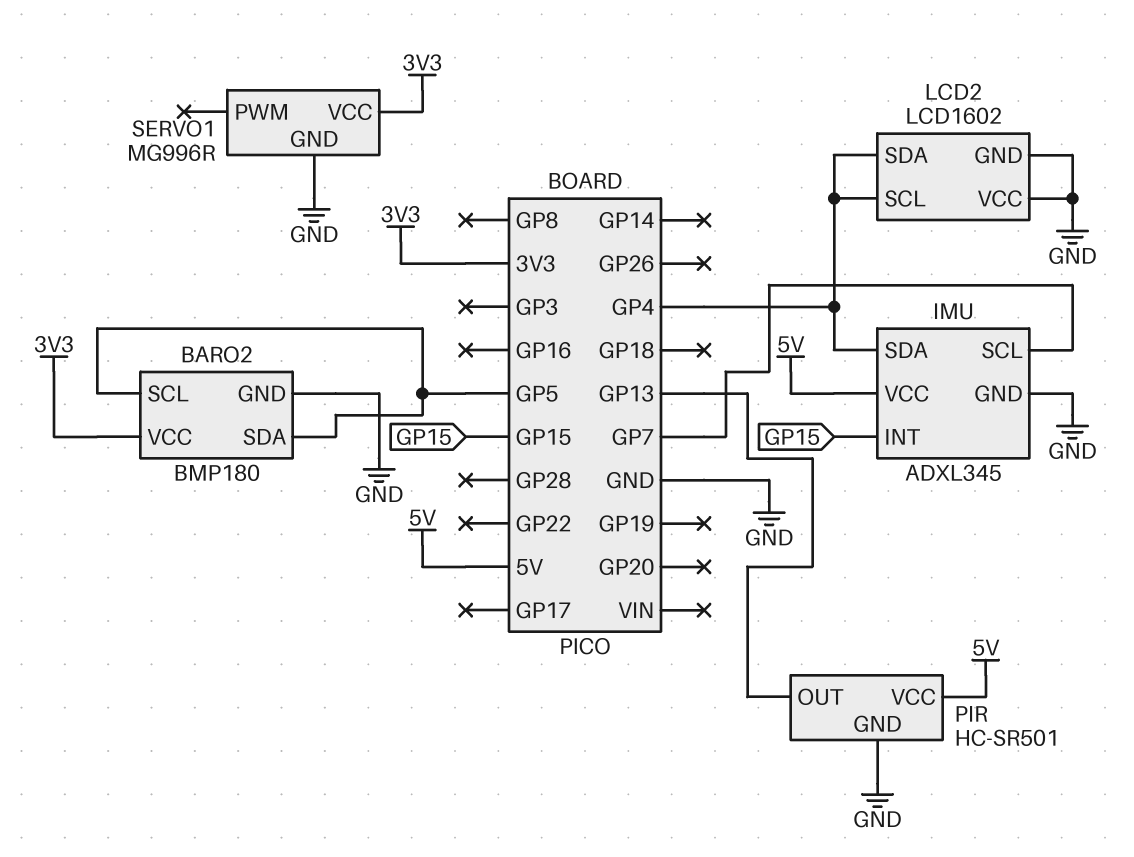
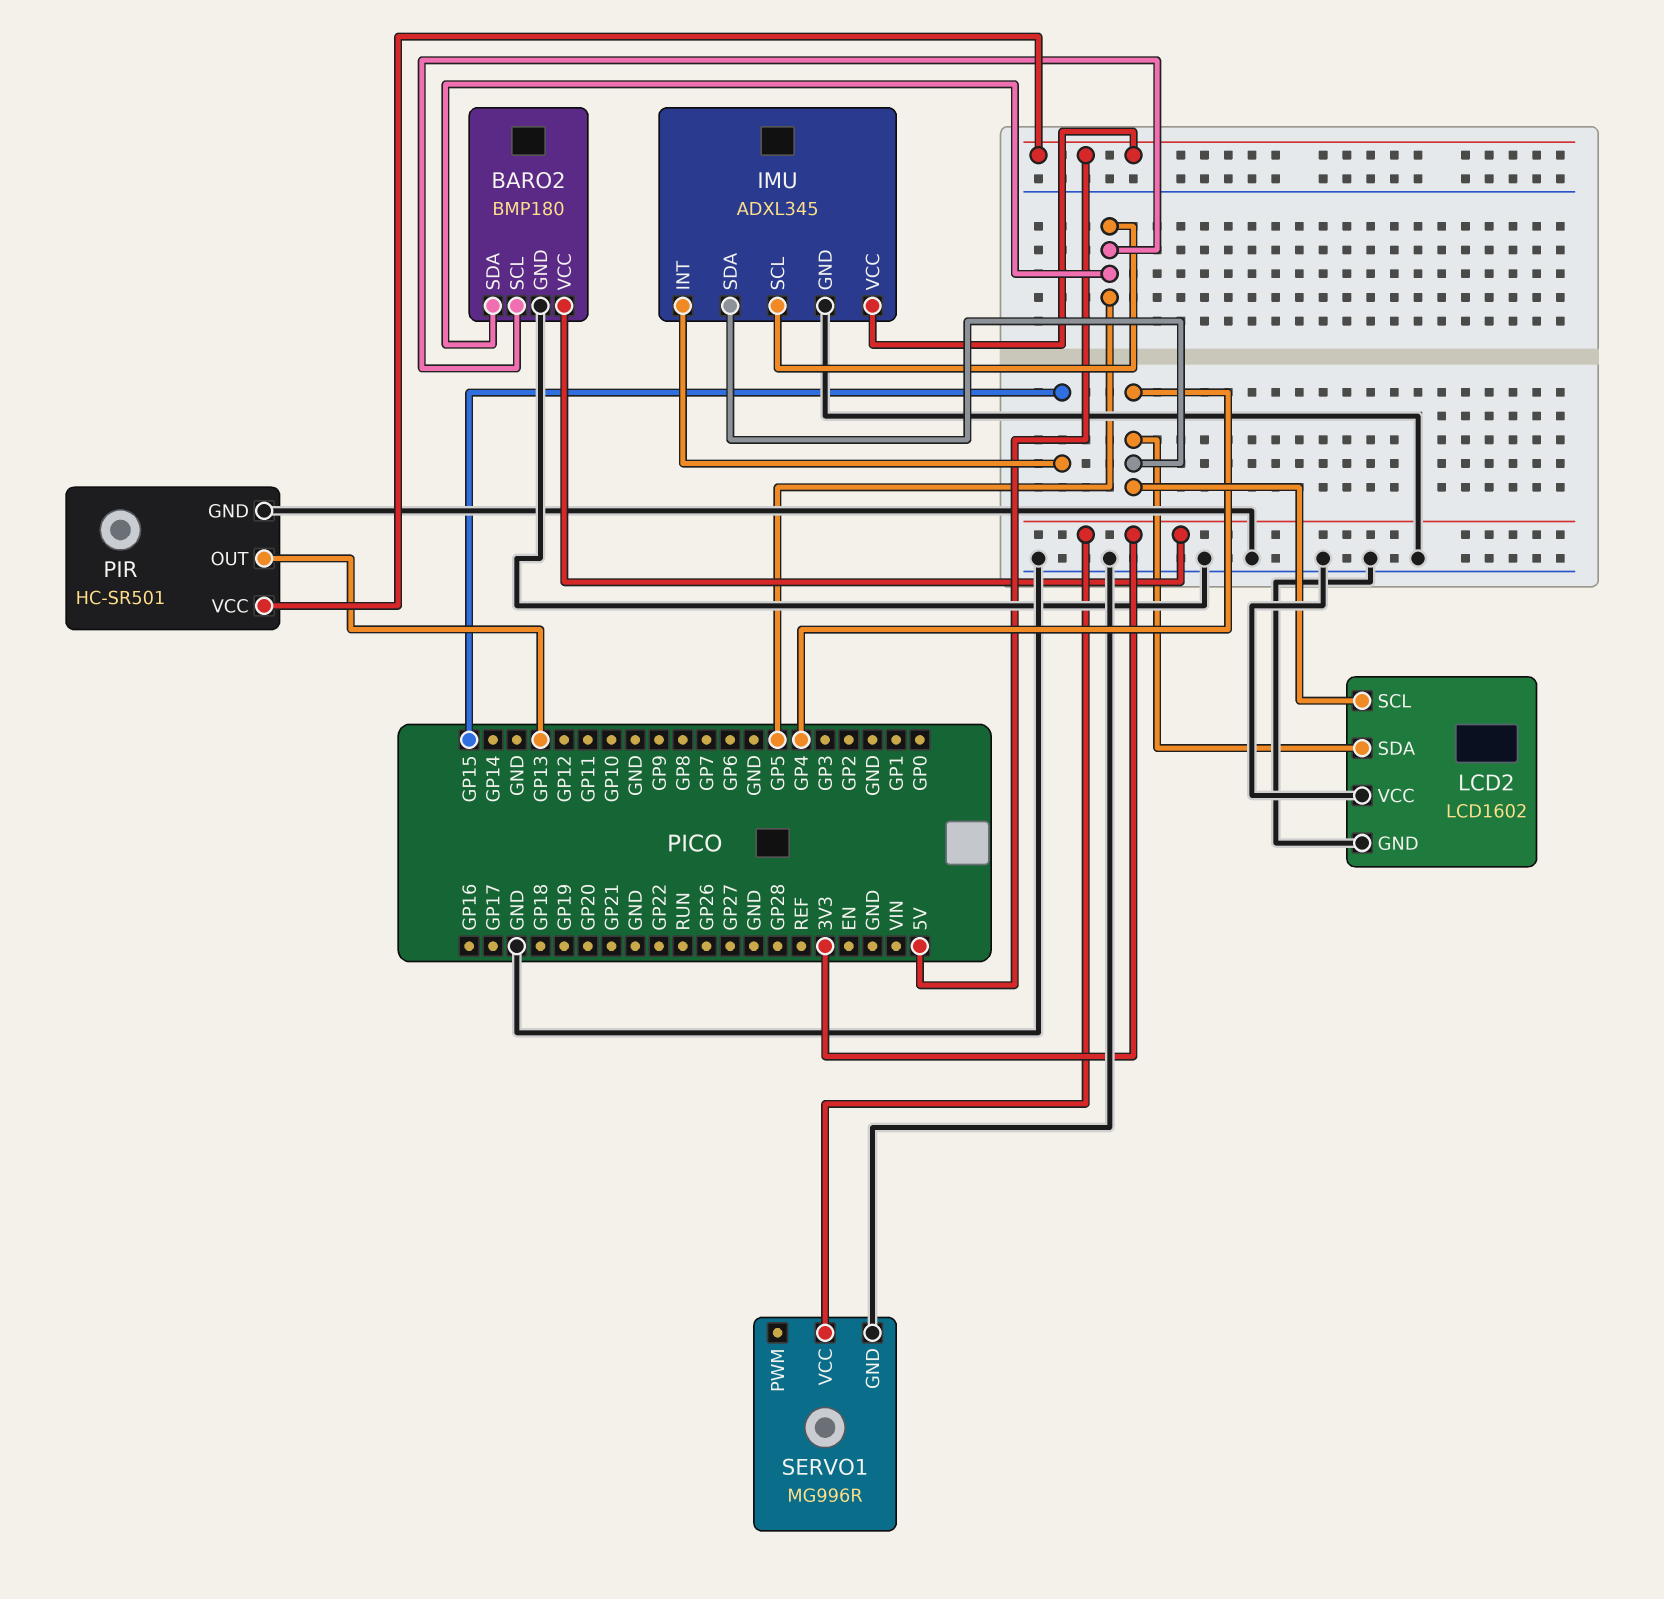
IMU pin SCL: GP7 -> GP5

